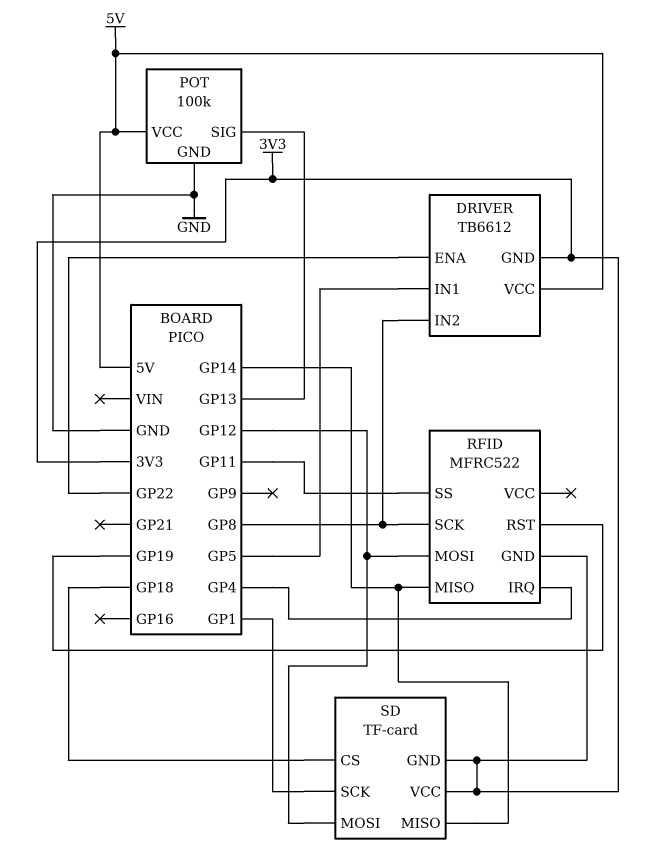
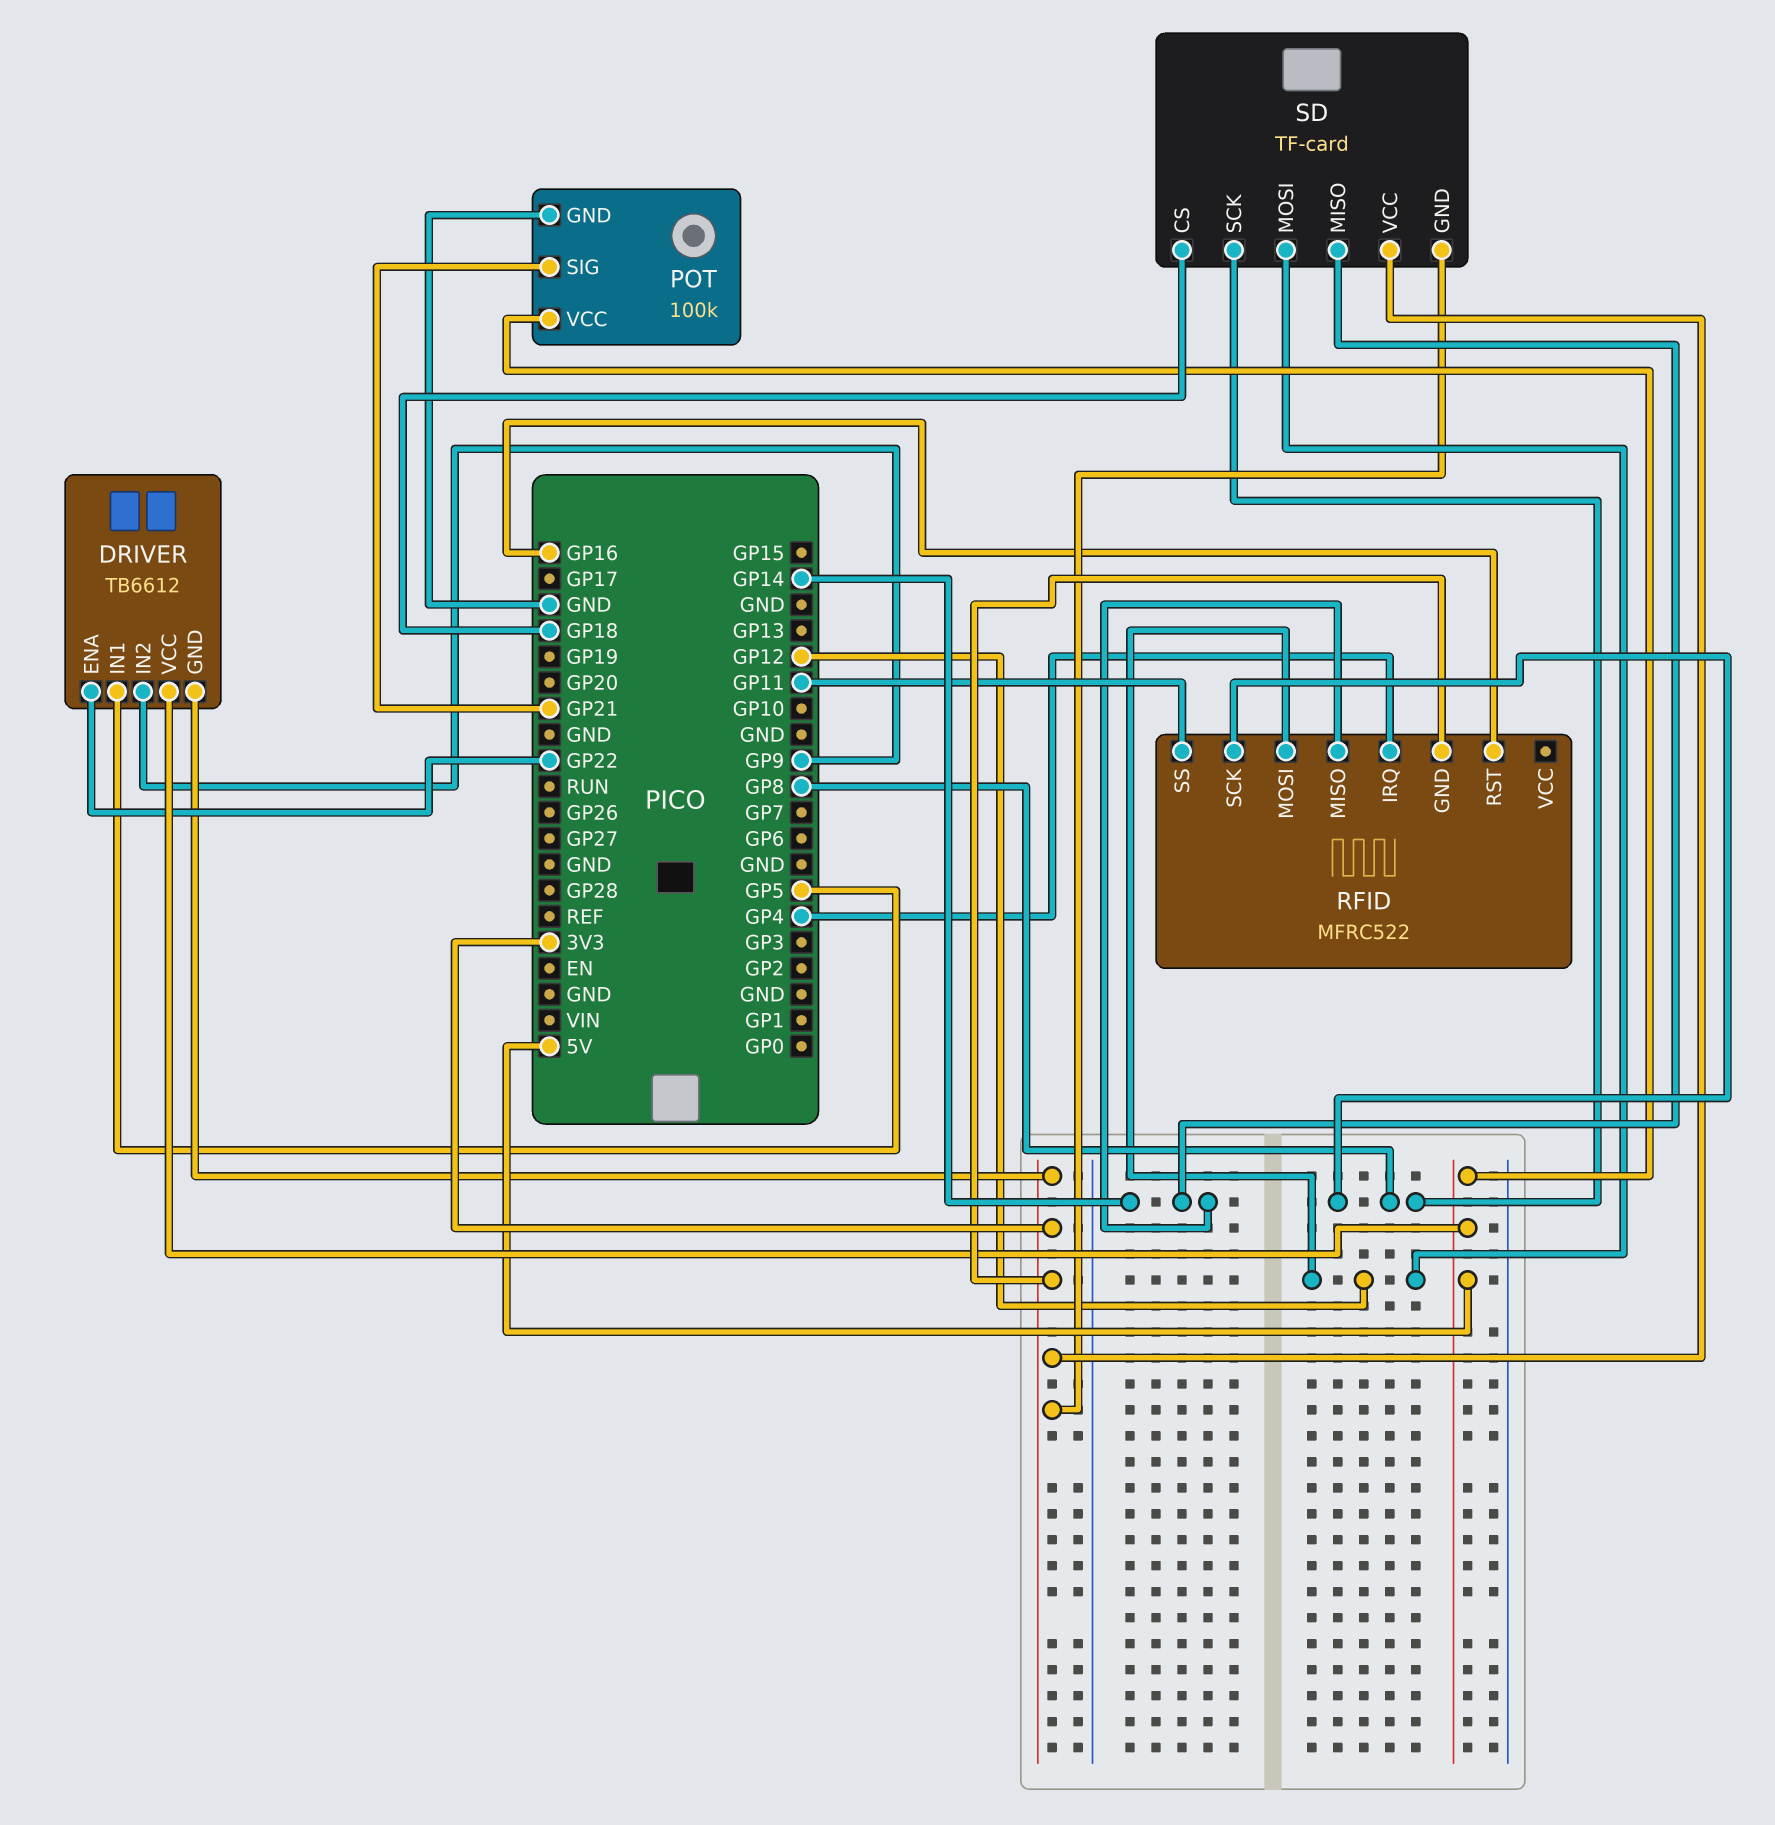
DRIVER pin IN2: GP8 -> GP9
POT pin SIG: GP13 -> GP21
RFID pin RST: GP19 -> GP16
SD pin SCK: GP1 -> GP8

